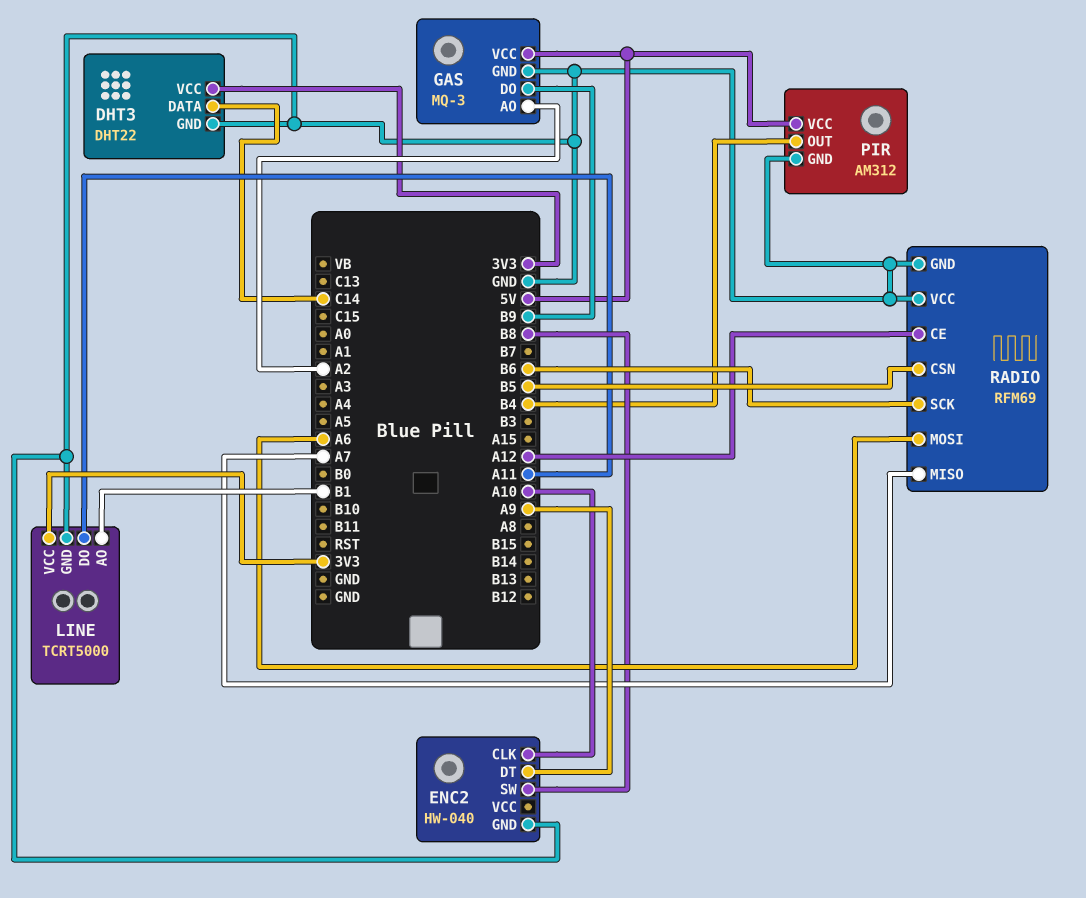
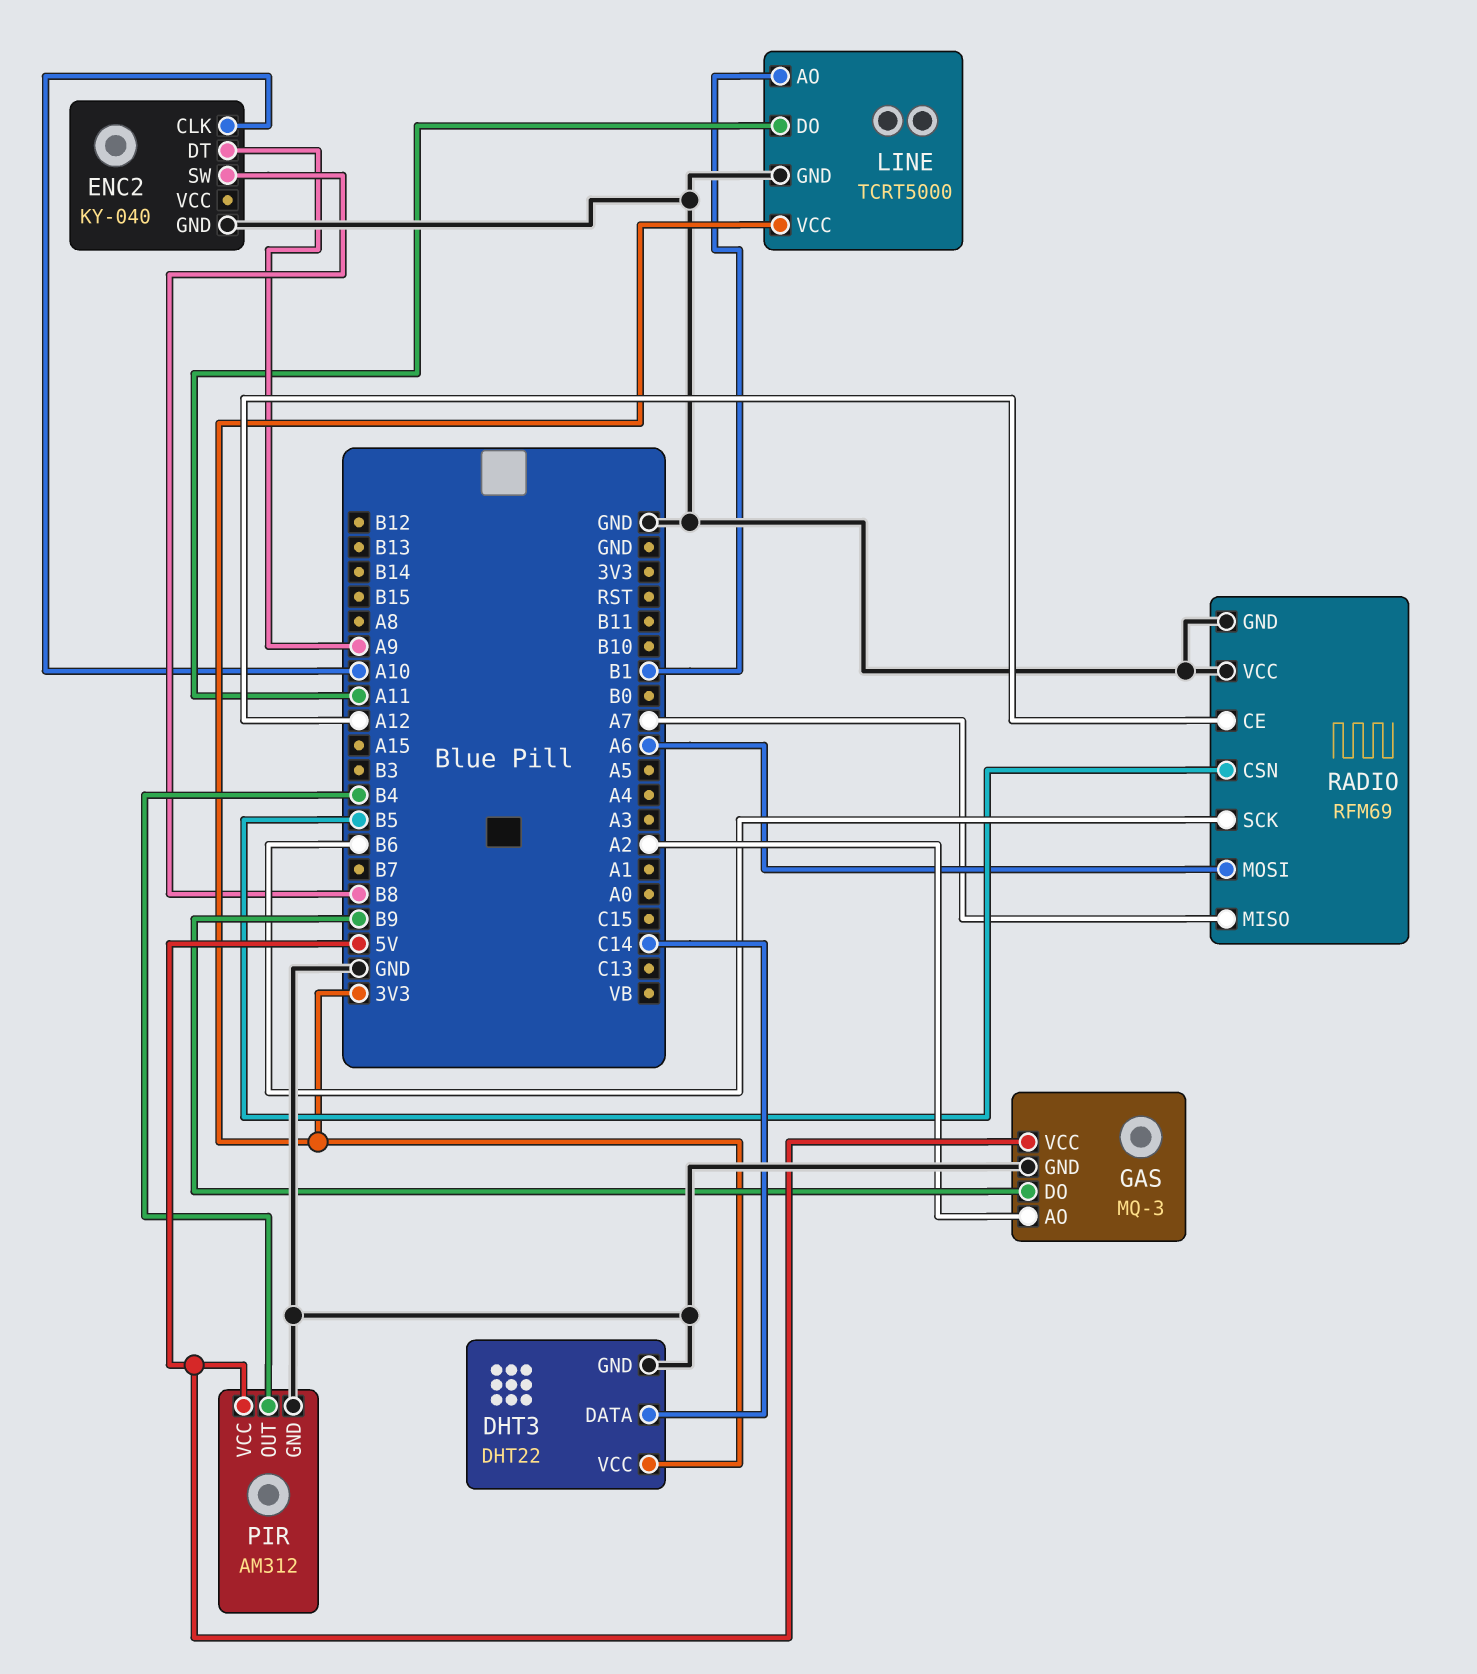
ENC2: HW-040 -> KY-040

